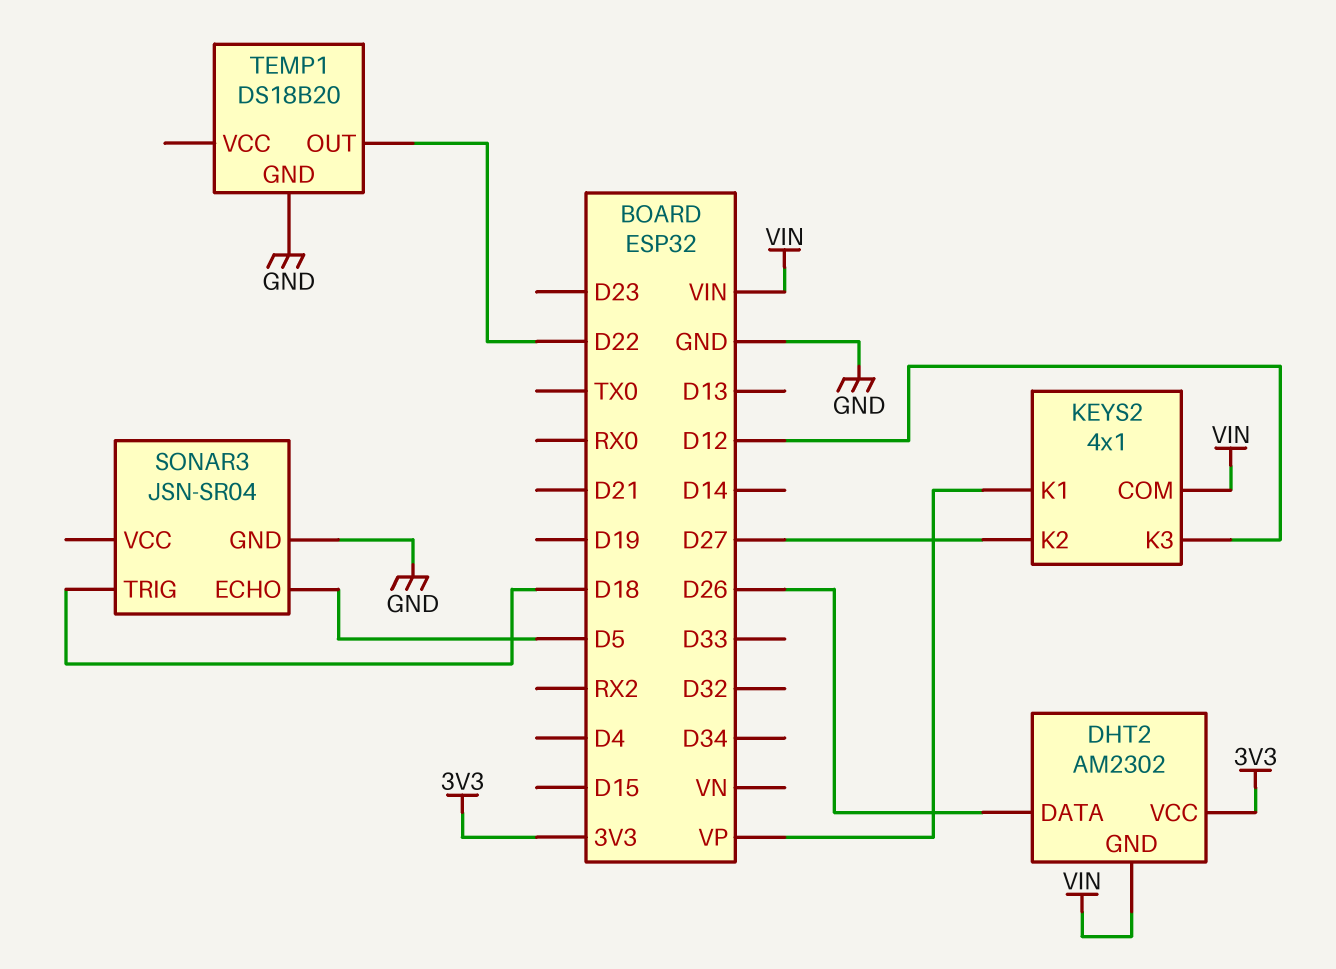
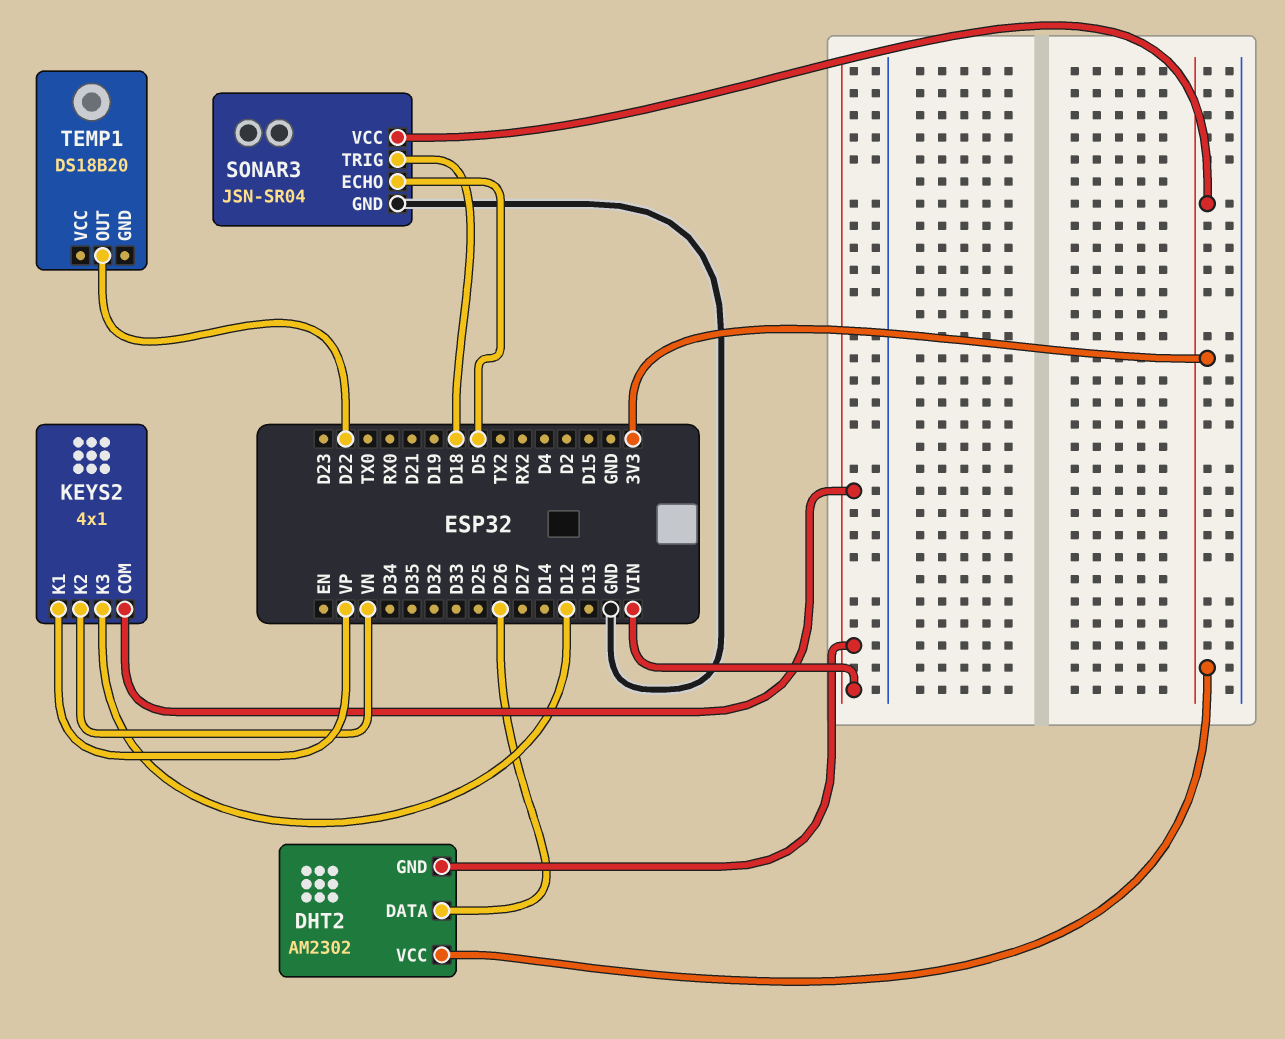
KEYS2 pin K2: D27 -> VN
SONAR3 pin VCC: none -> 3V3
TEMP1 pin GND: GND -> none

